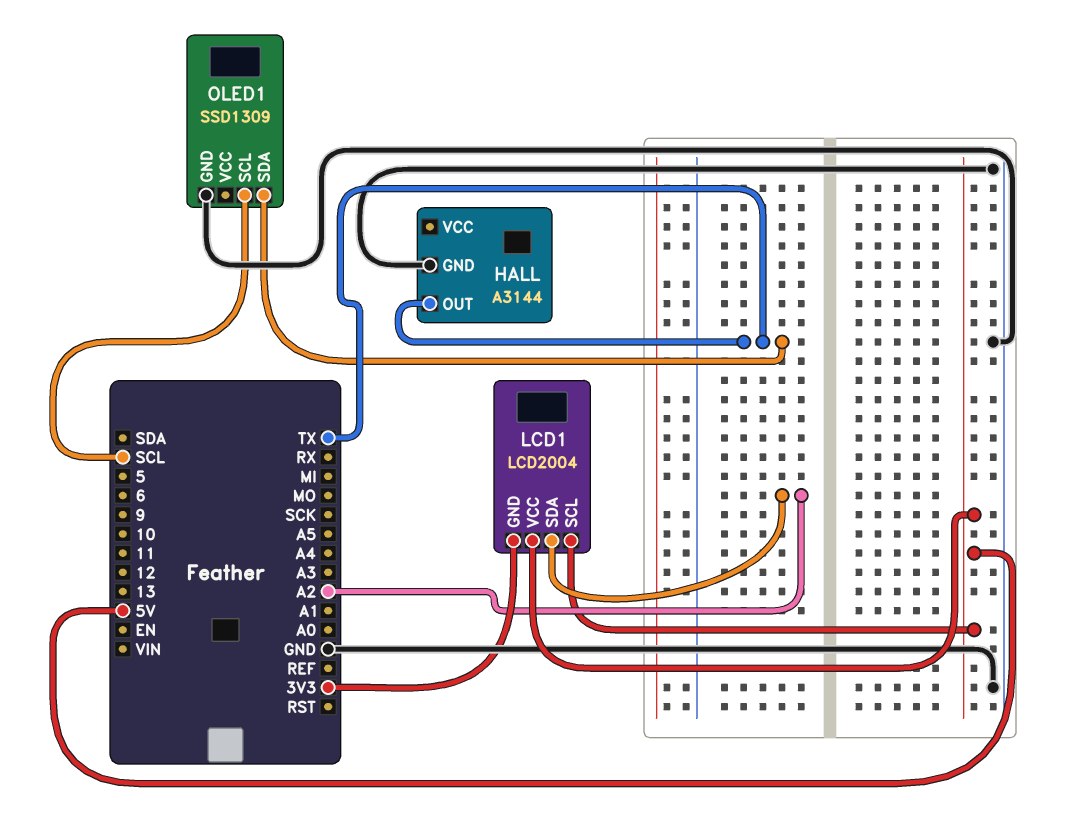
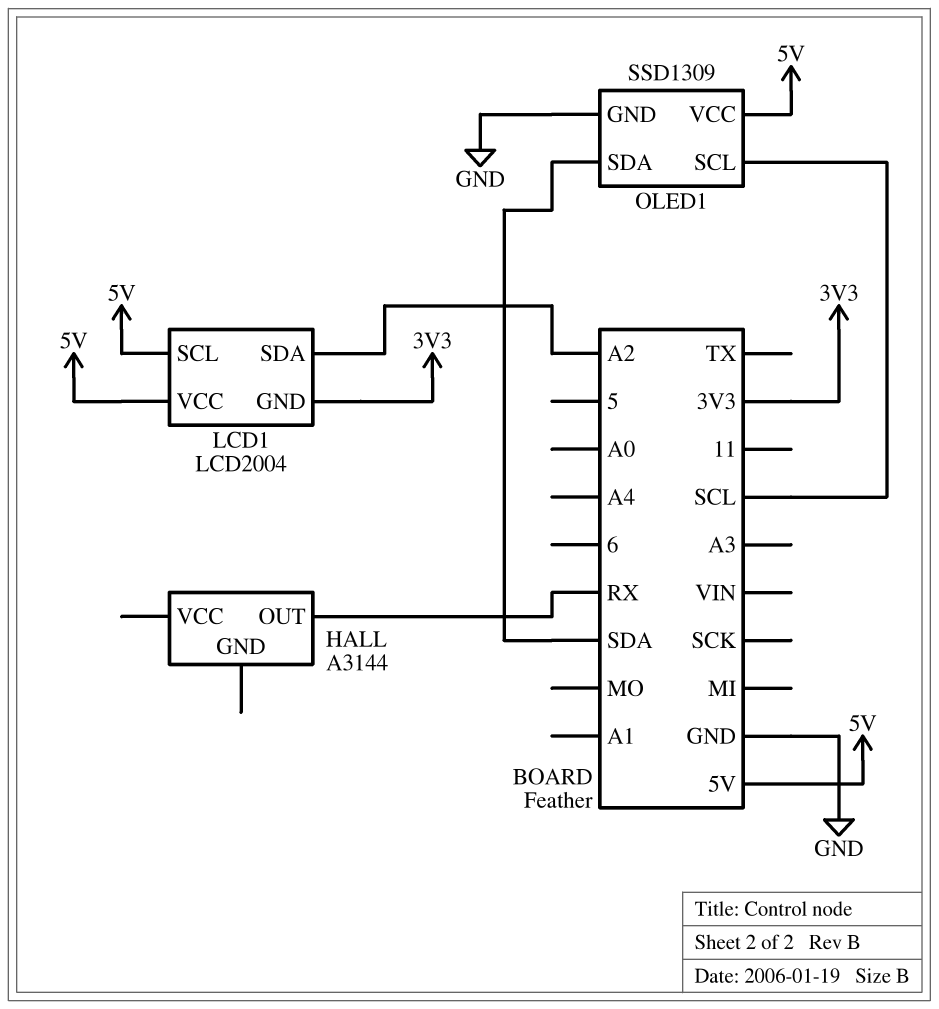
HALL pin GND: GND -> none
HALL pin OUT: TX -> RX
OLED1 pin SDA: TX -> SDA
OLED1 pin VCC: none -> 5V

